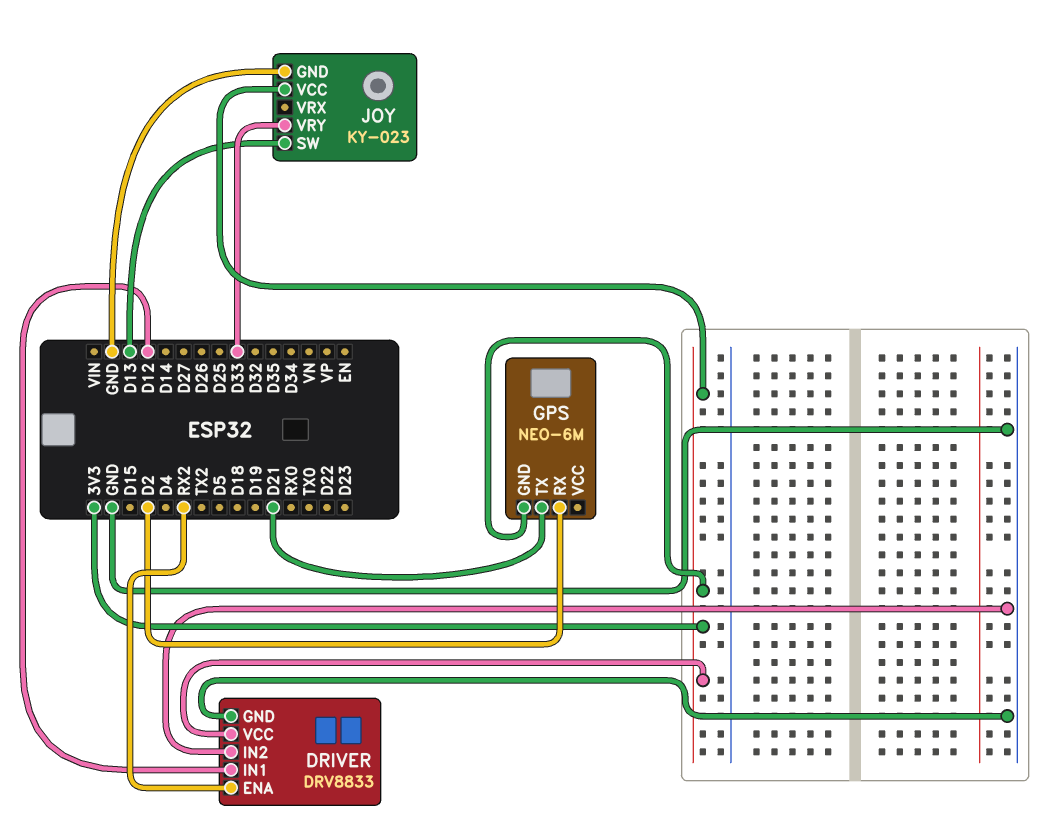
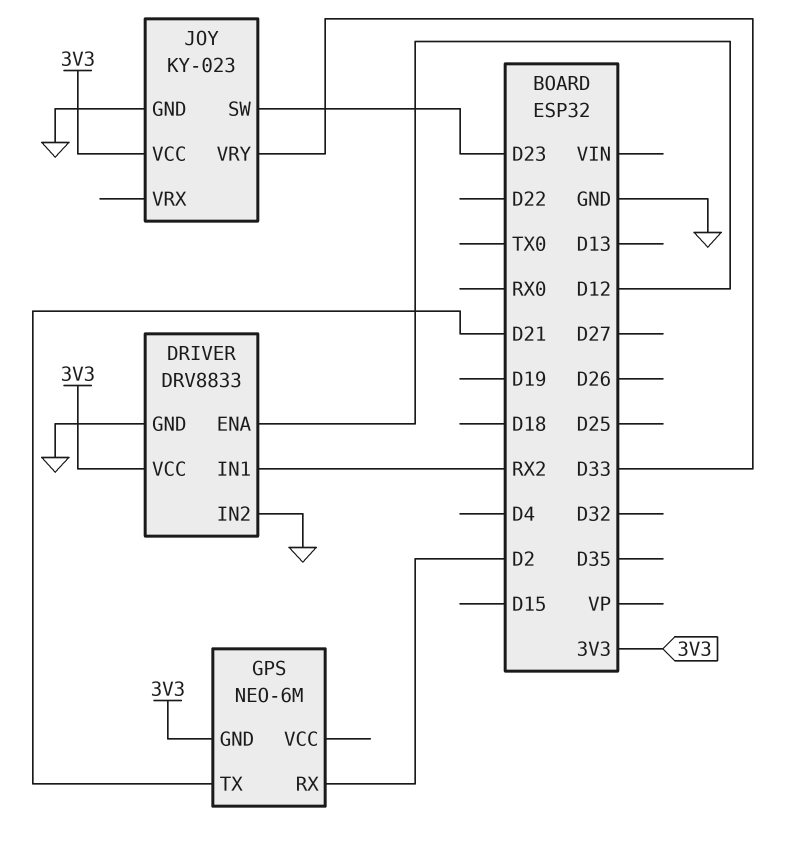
DRIVER pin ENA: RX2 -> D12
DRIVER pin IN1: D12 -> RX2
JOY pin SW: D13 -> D23

